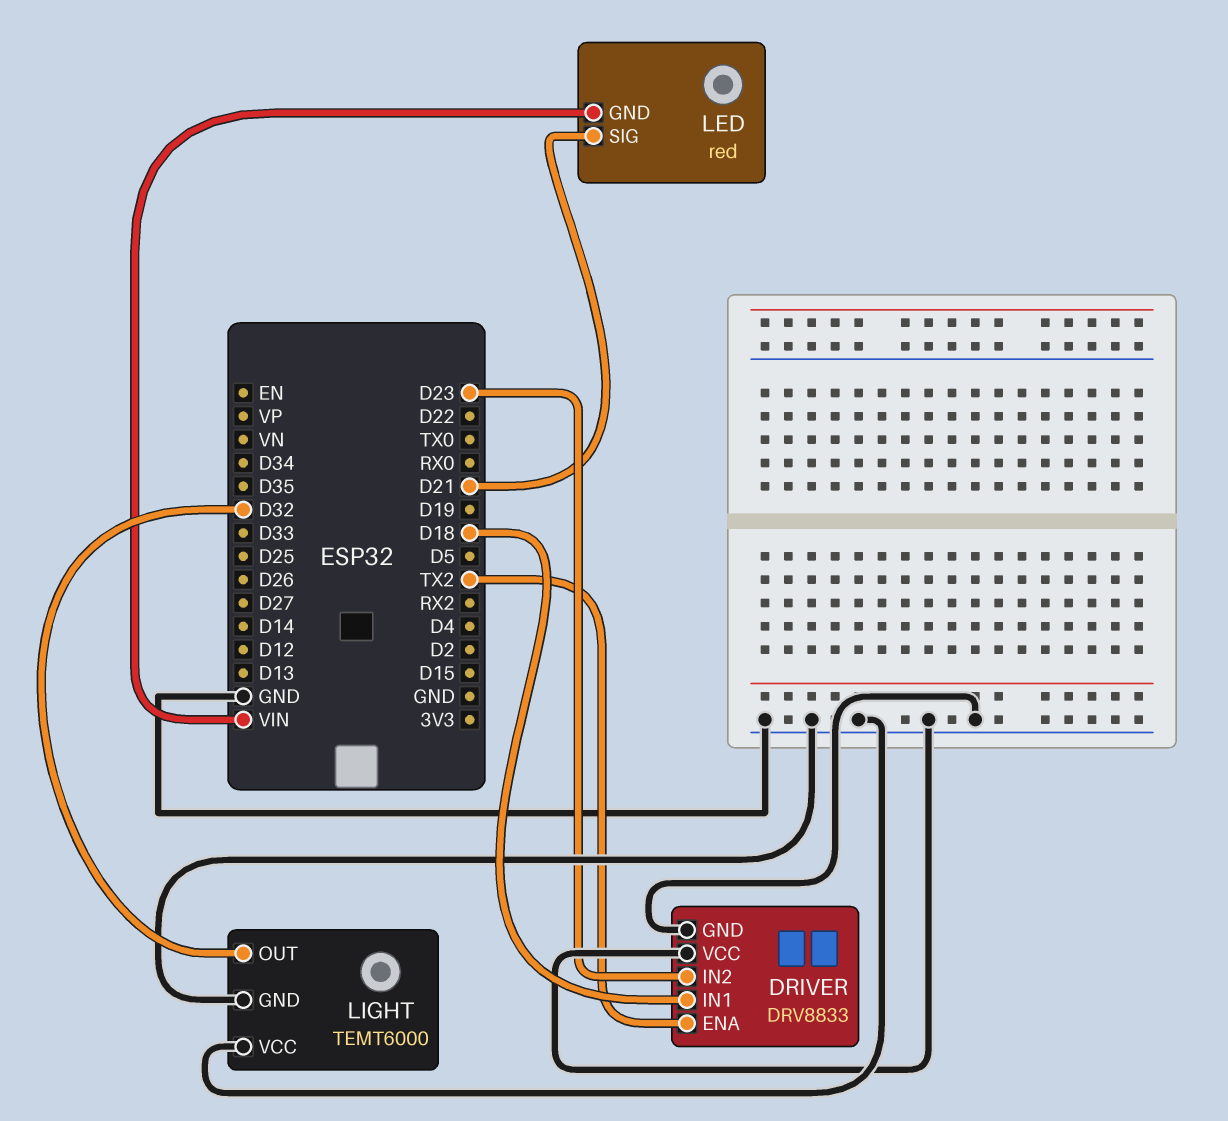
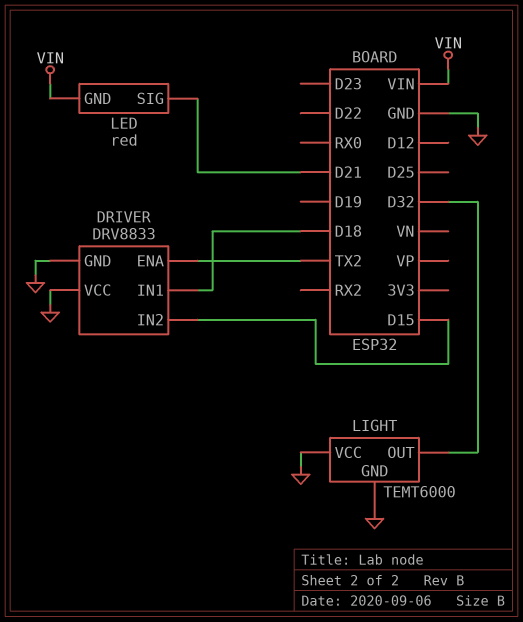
DRIVER pin IN2: D23 -> D15

